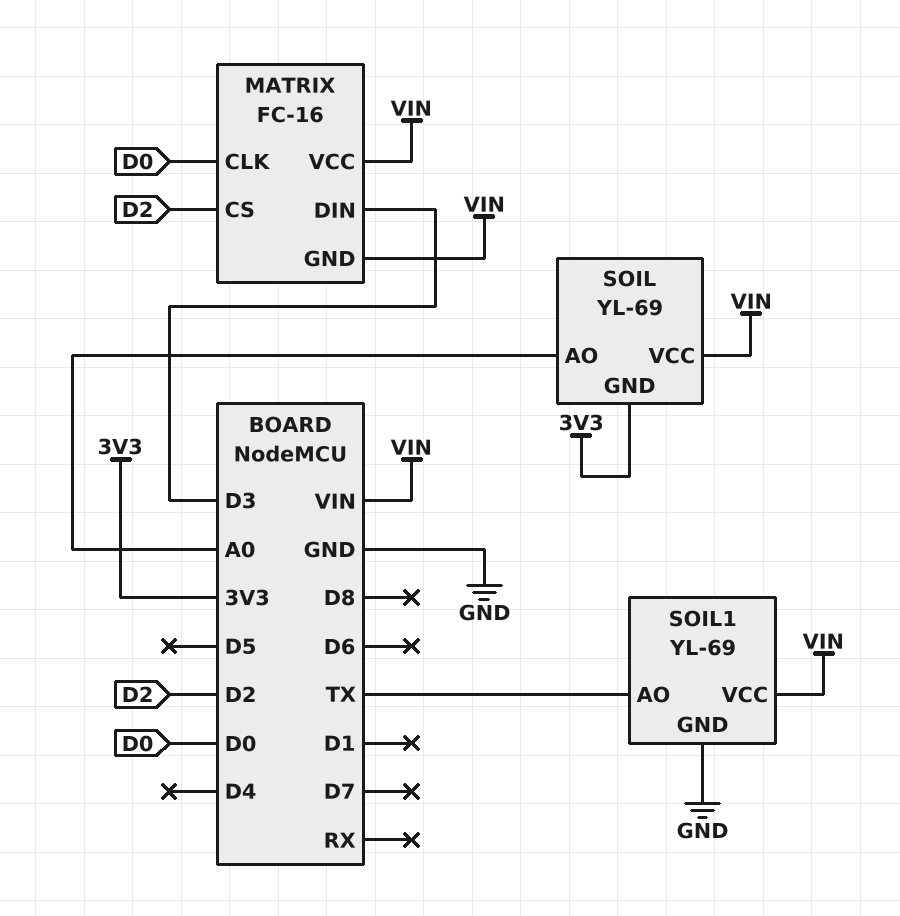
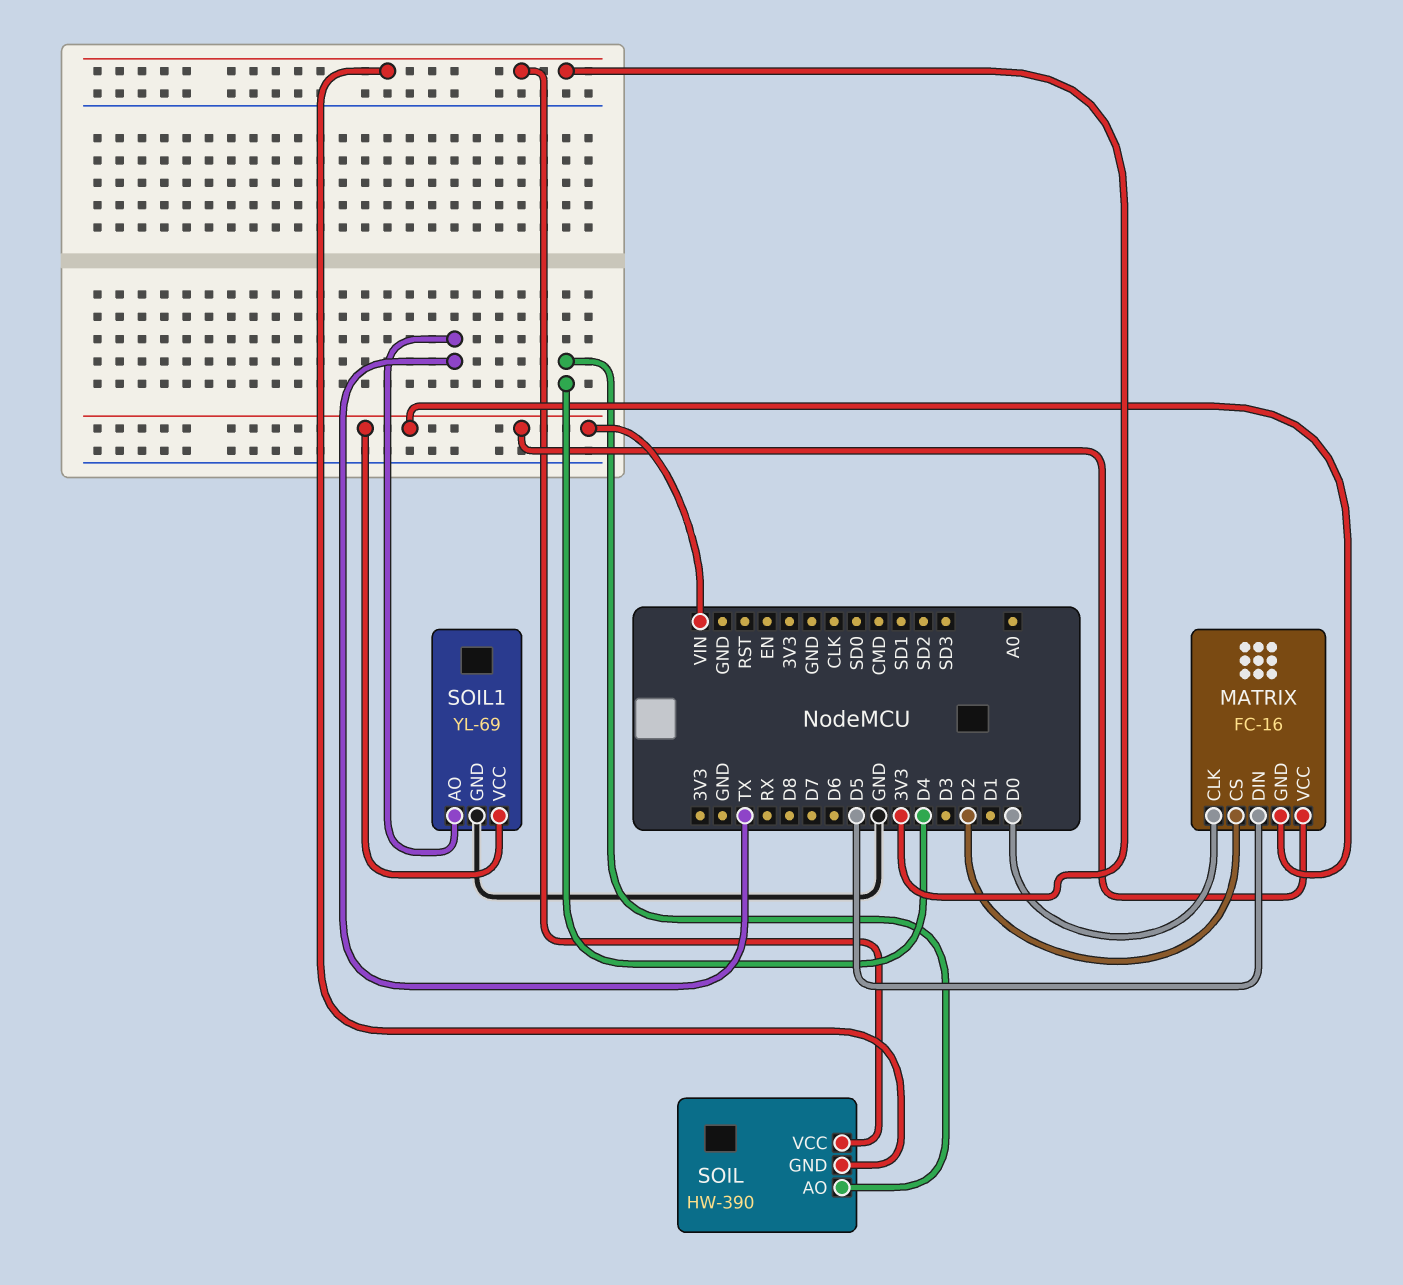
MATRIX pin DIN: D3 -> D5
SOIL: YL-69 -> HW-390
SOIL pin AO: A0 -> D4
SOIL pin VCC: VIN -> 3V3

